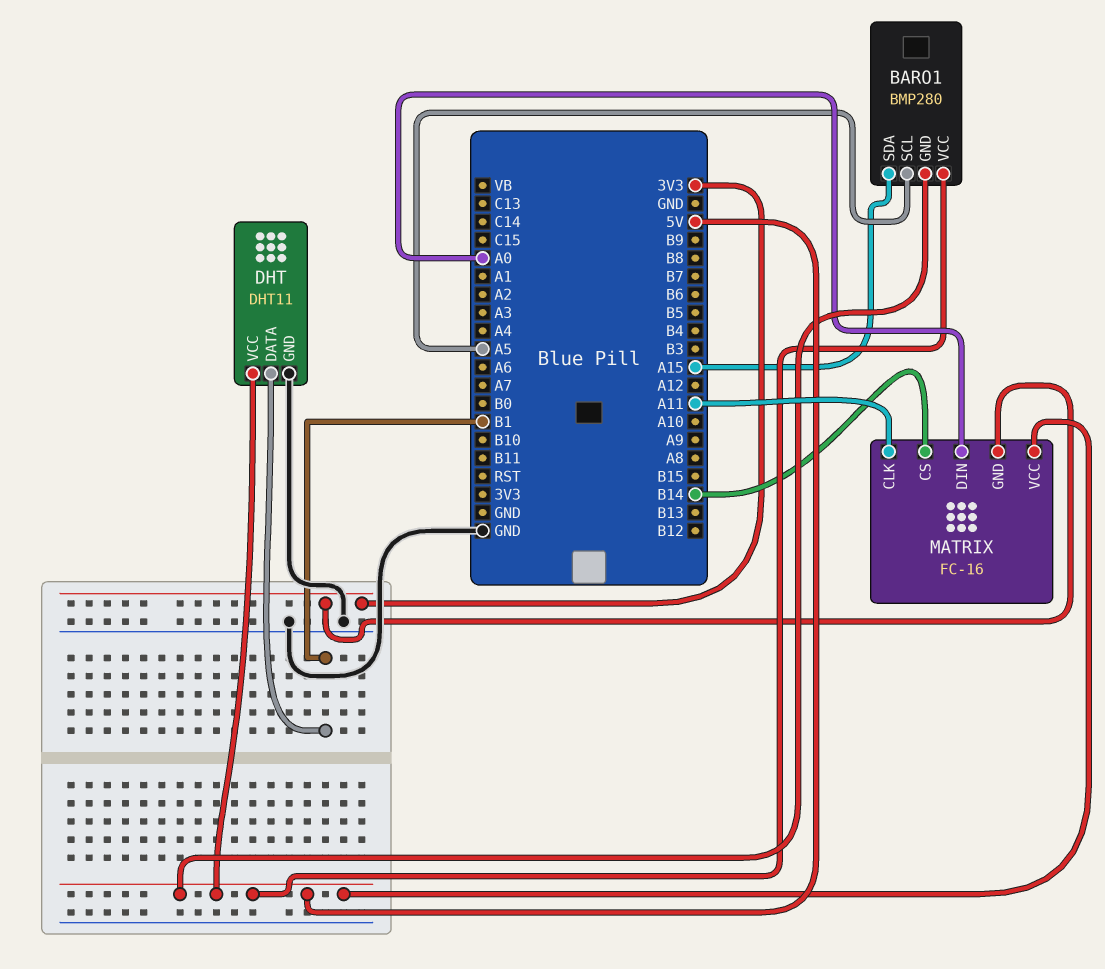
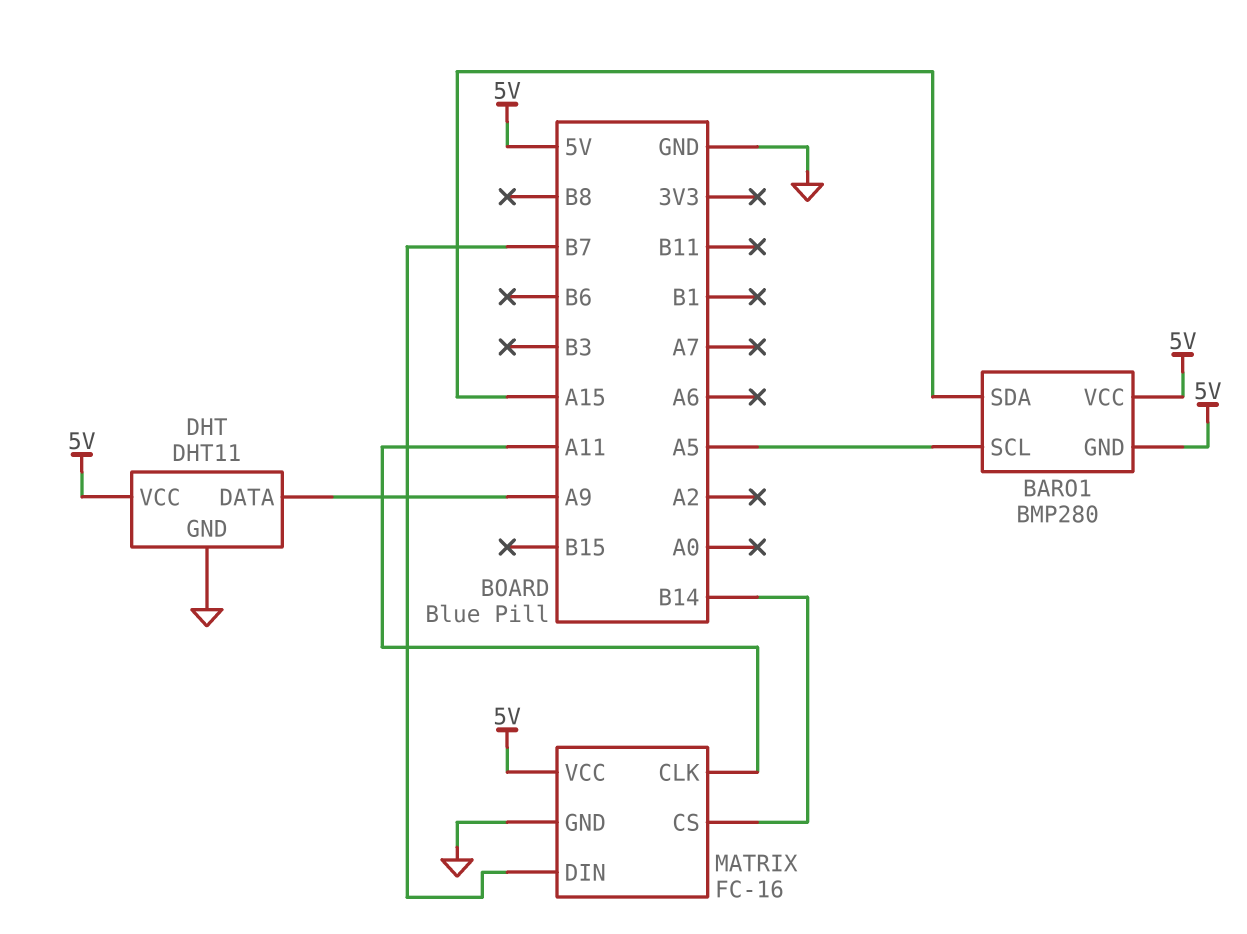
DHT pin DATA: B1 -> A9
MATRIX pin DIN: A0 -> B7
MATRIX pin GND: 3V3 -> GND

